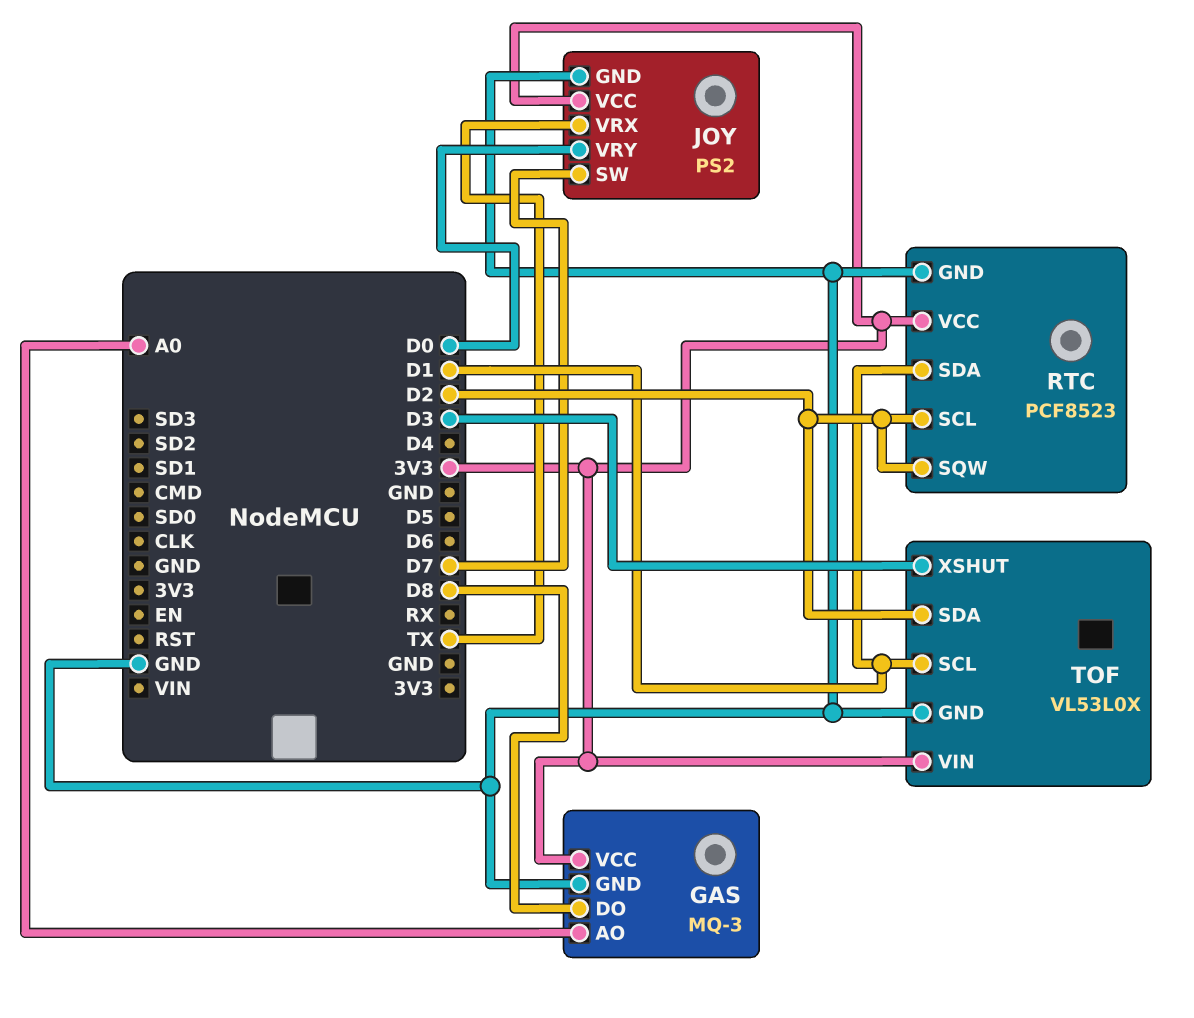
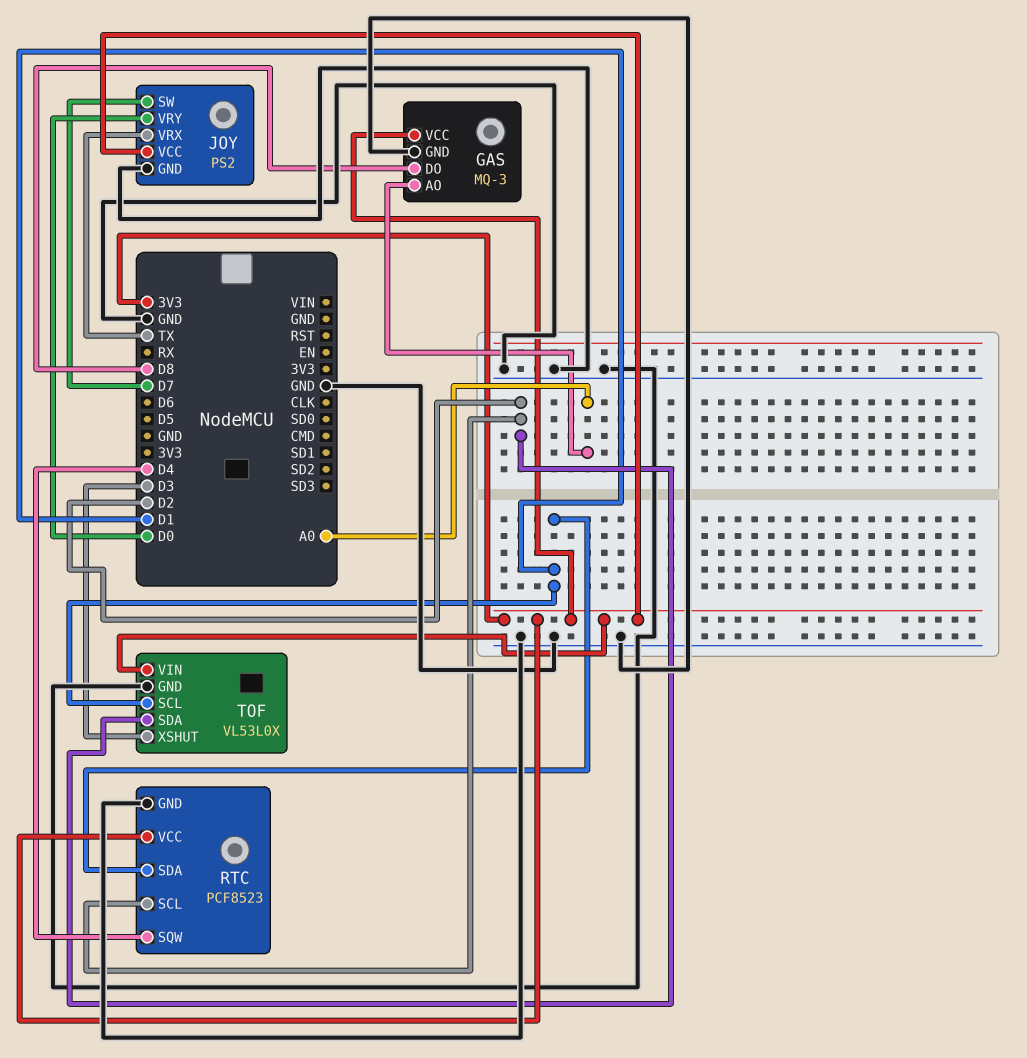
RTC pin SQW: D2 -> D4

